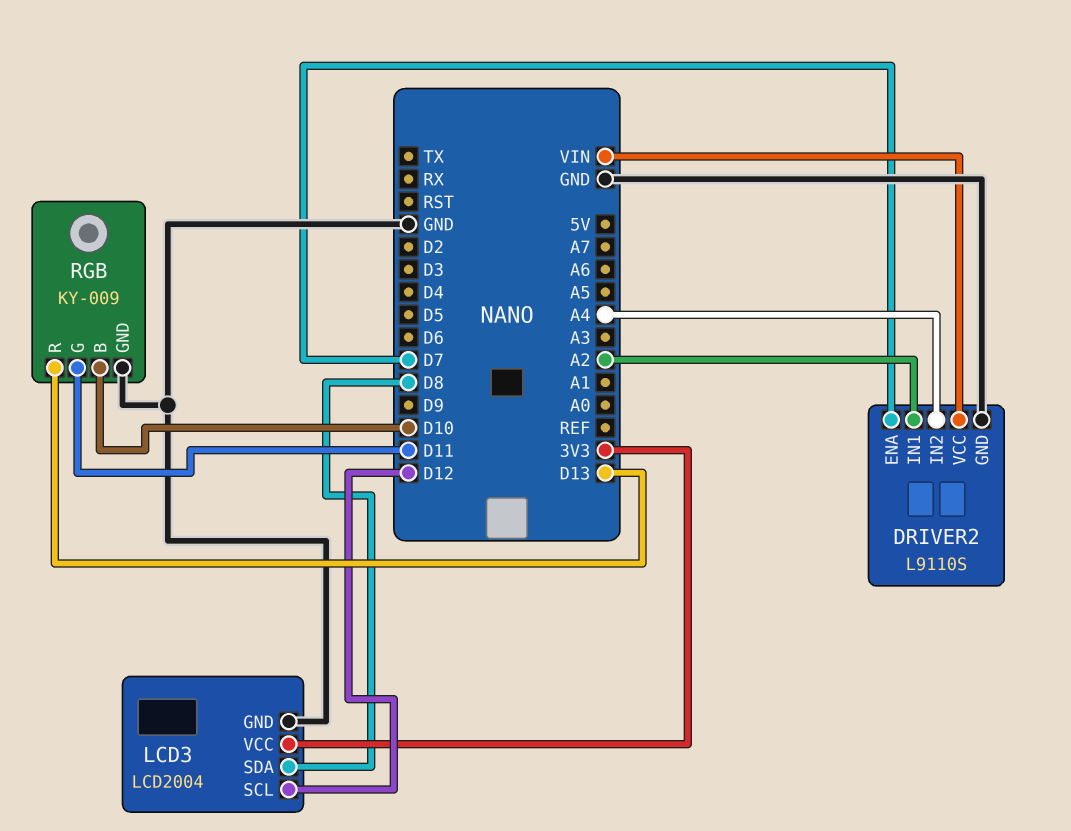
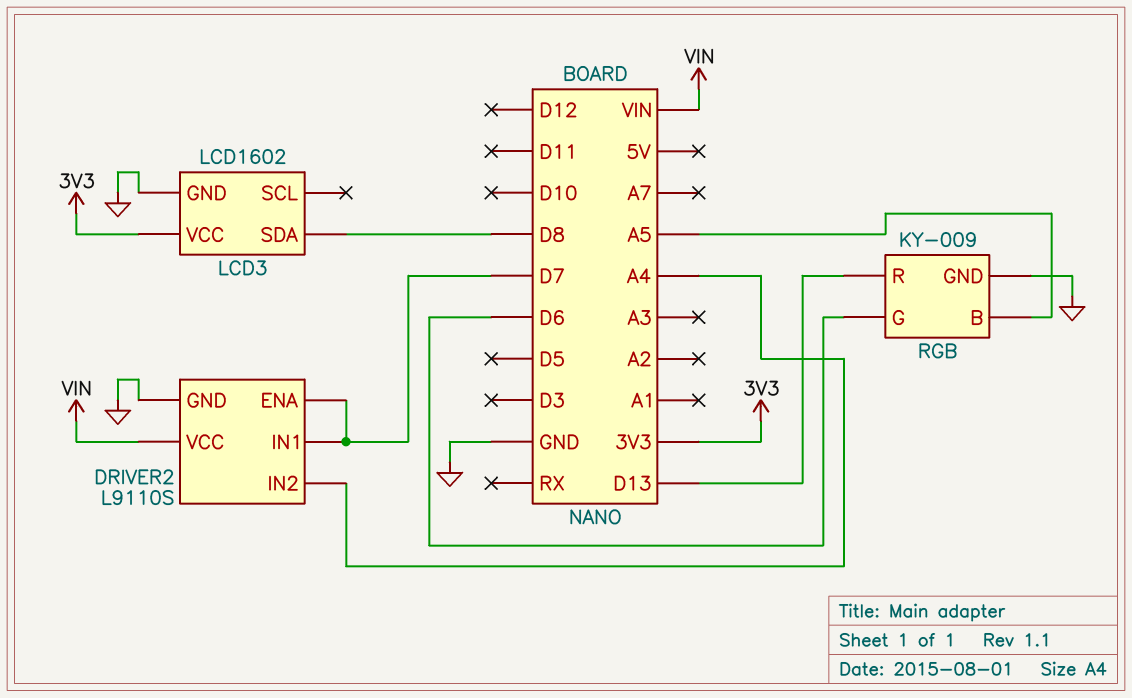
DRIVER2 pin IN1: A2 -> D7
LCD3: LCD2004 -> LCD1602
LCD3 pin SCL: D12 -> none
RGB pin B: D10 -> A5
RGB pin G: D11 -> D6

